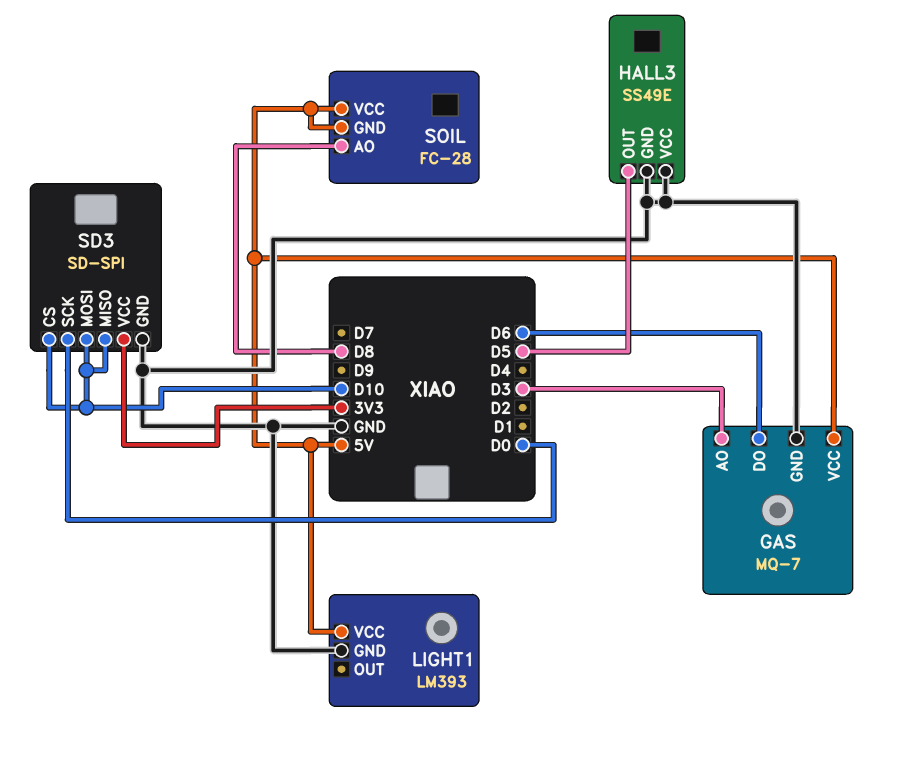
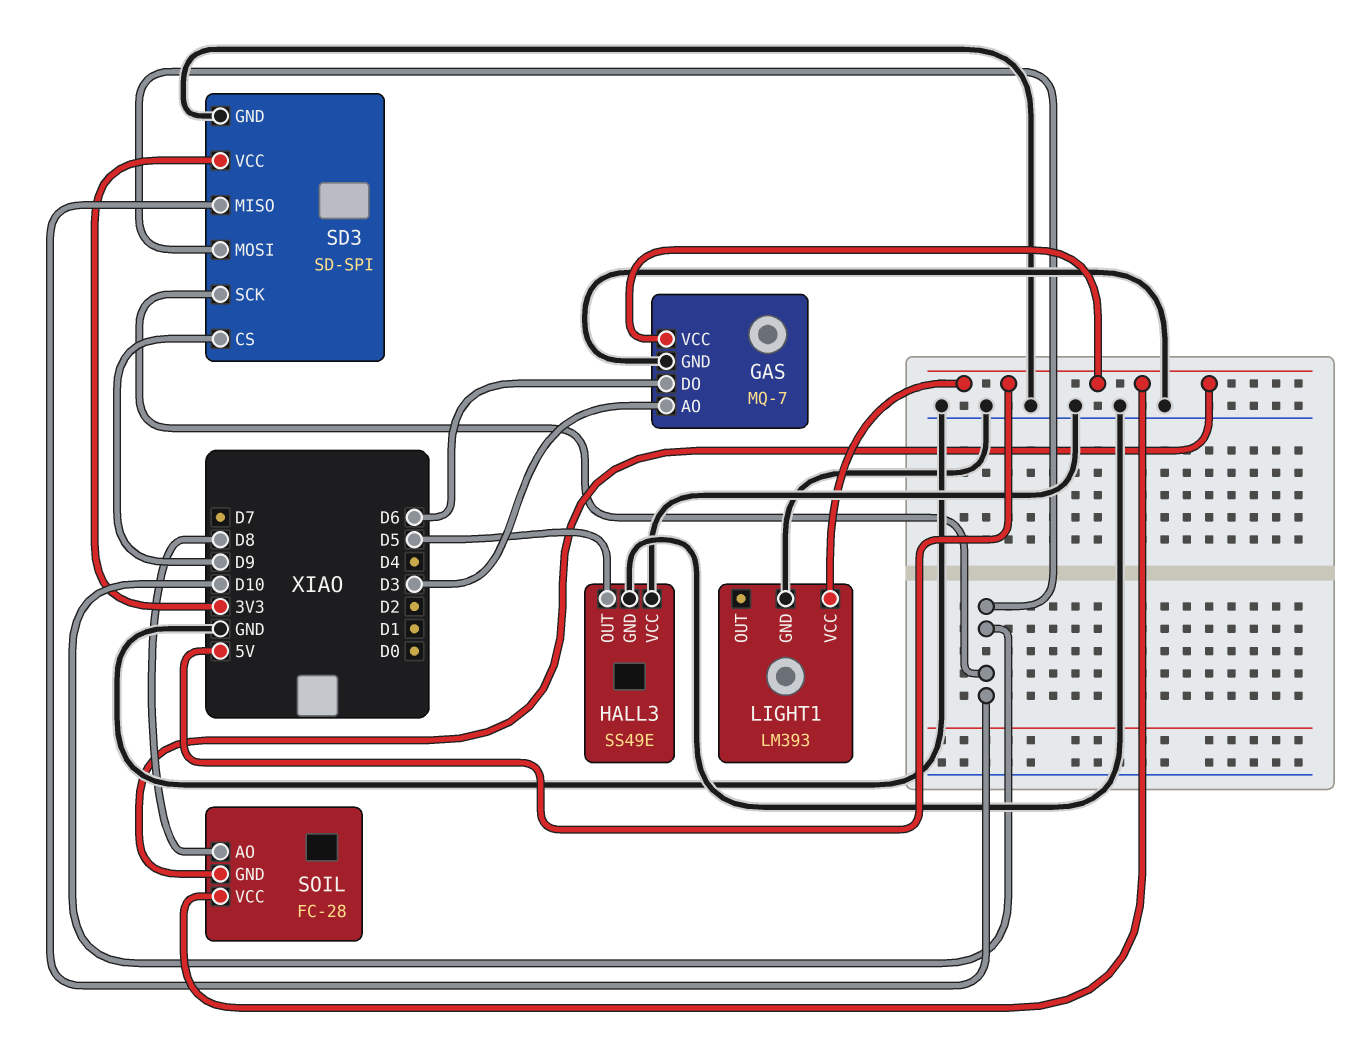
SD3 pin CS: D10 -> D9
SD3 pin SCK: D0 -> D10

